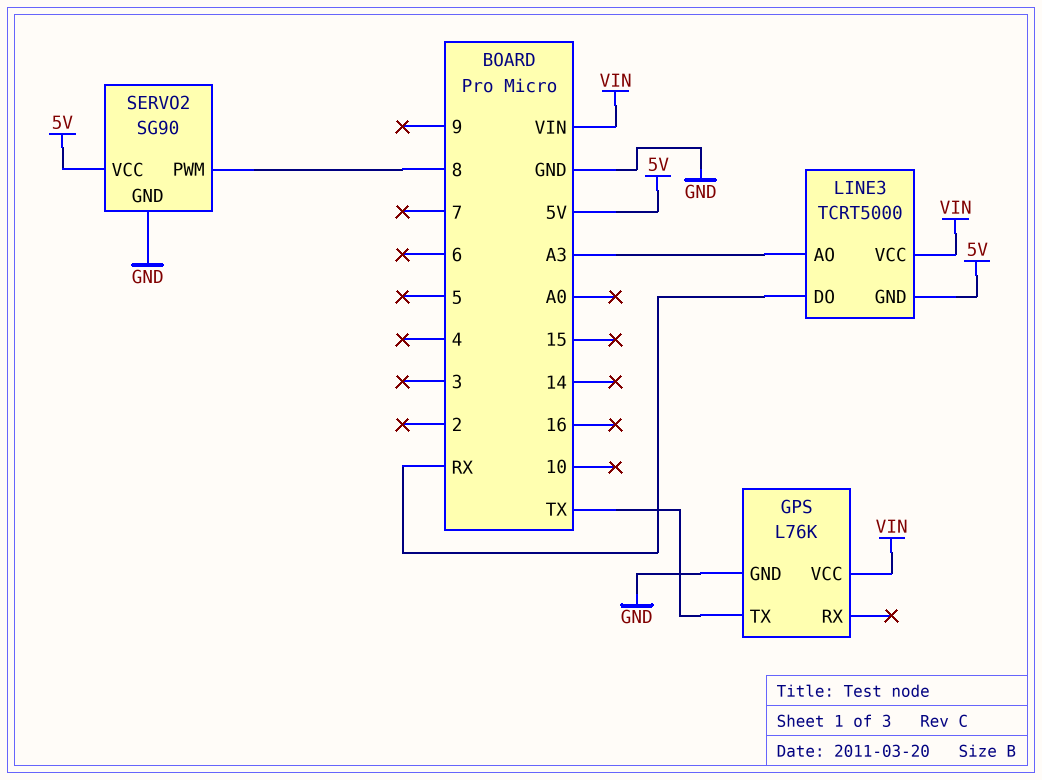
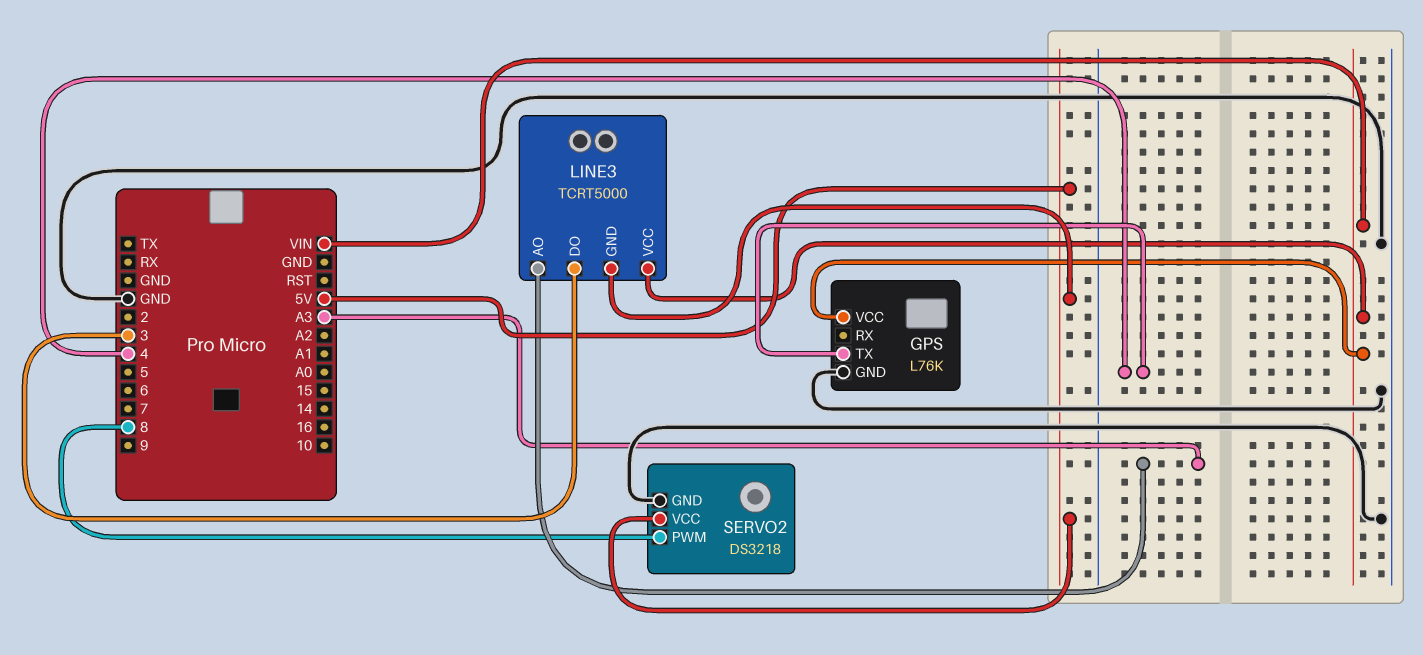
GPS pin TX: TX -> 4
LINE3 pin DO: RX -> 3
SERVO2: SG90 -> DS3218

